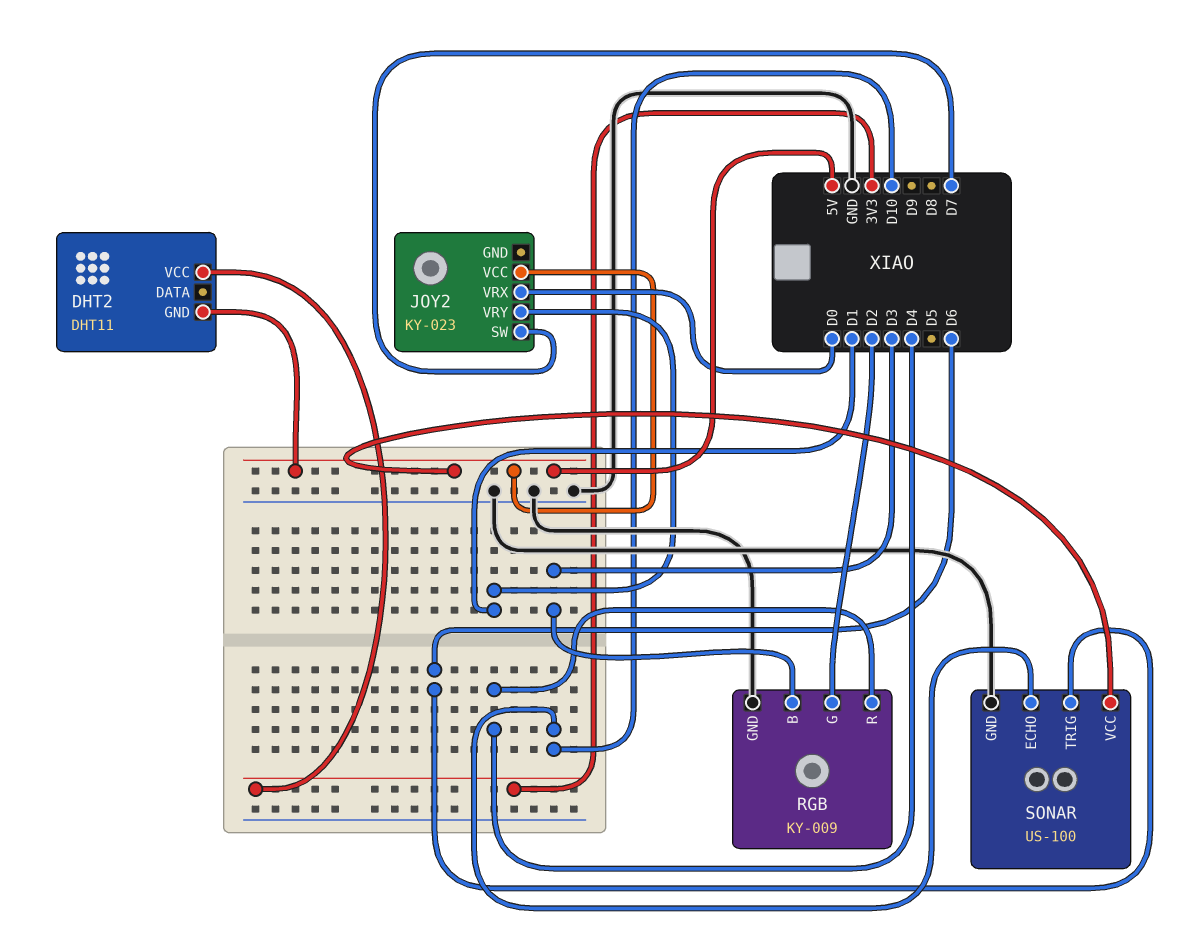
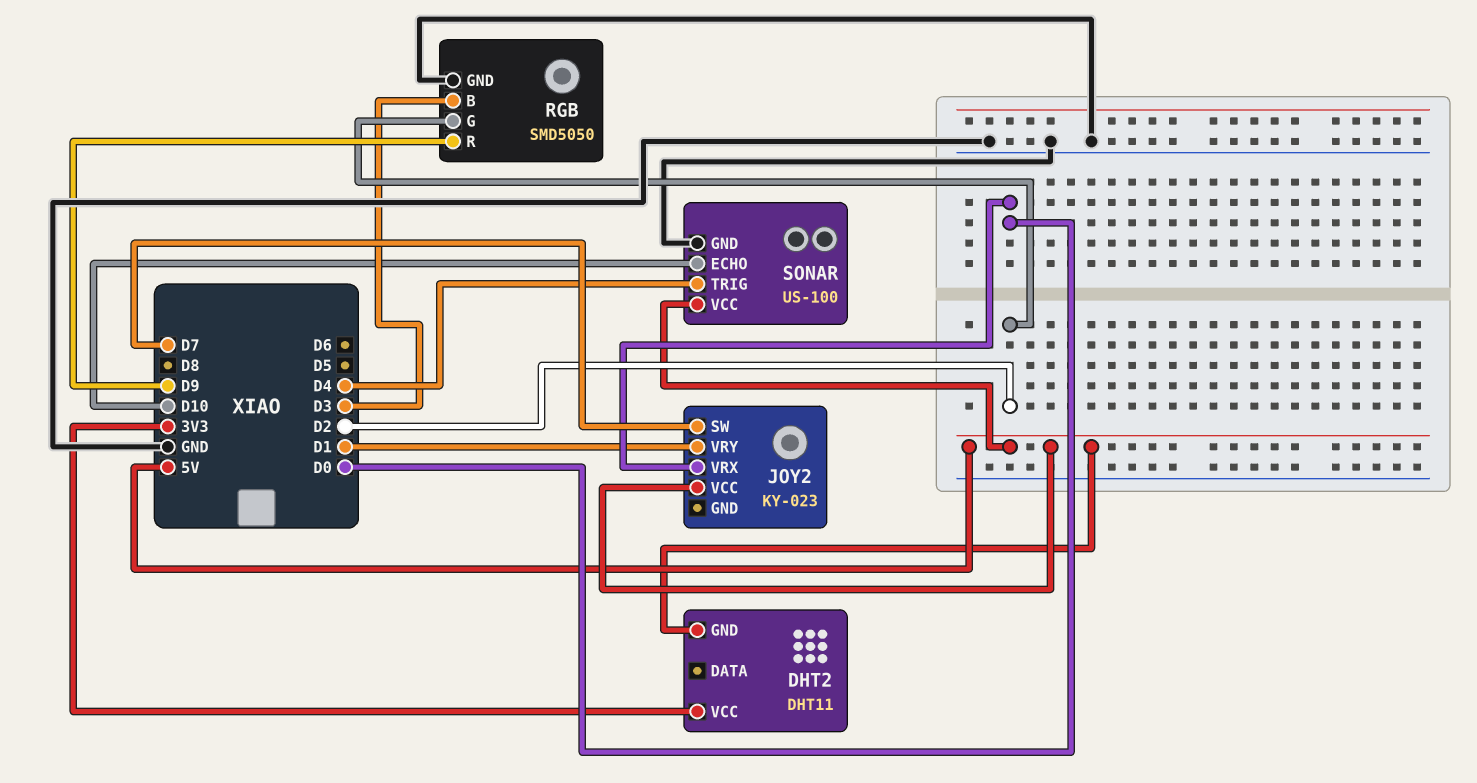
RGB: KY-009 -> SMD5050
RGB pin R: D4 -> D9
SONAR pin TRIG: D6 -> D4

